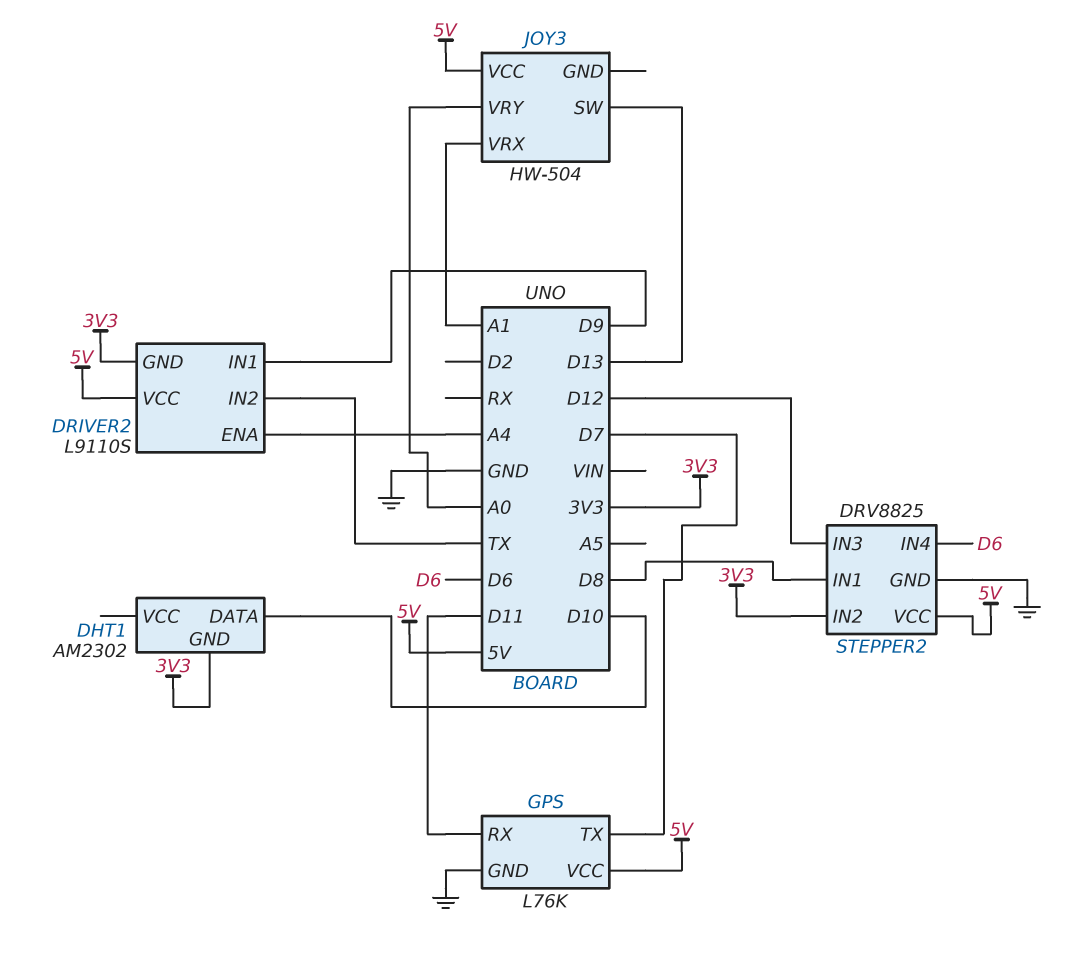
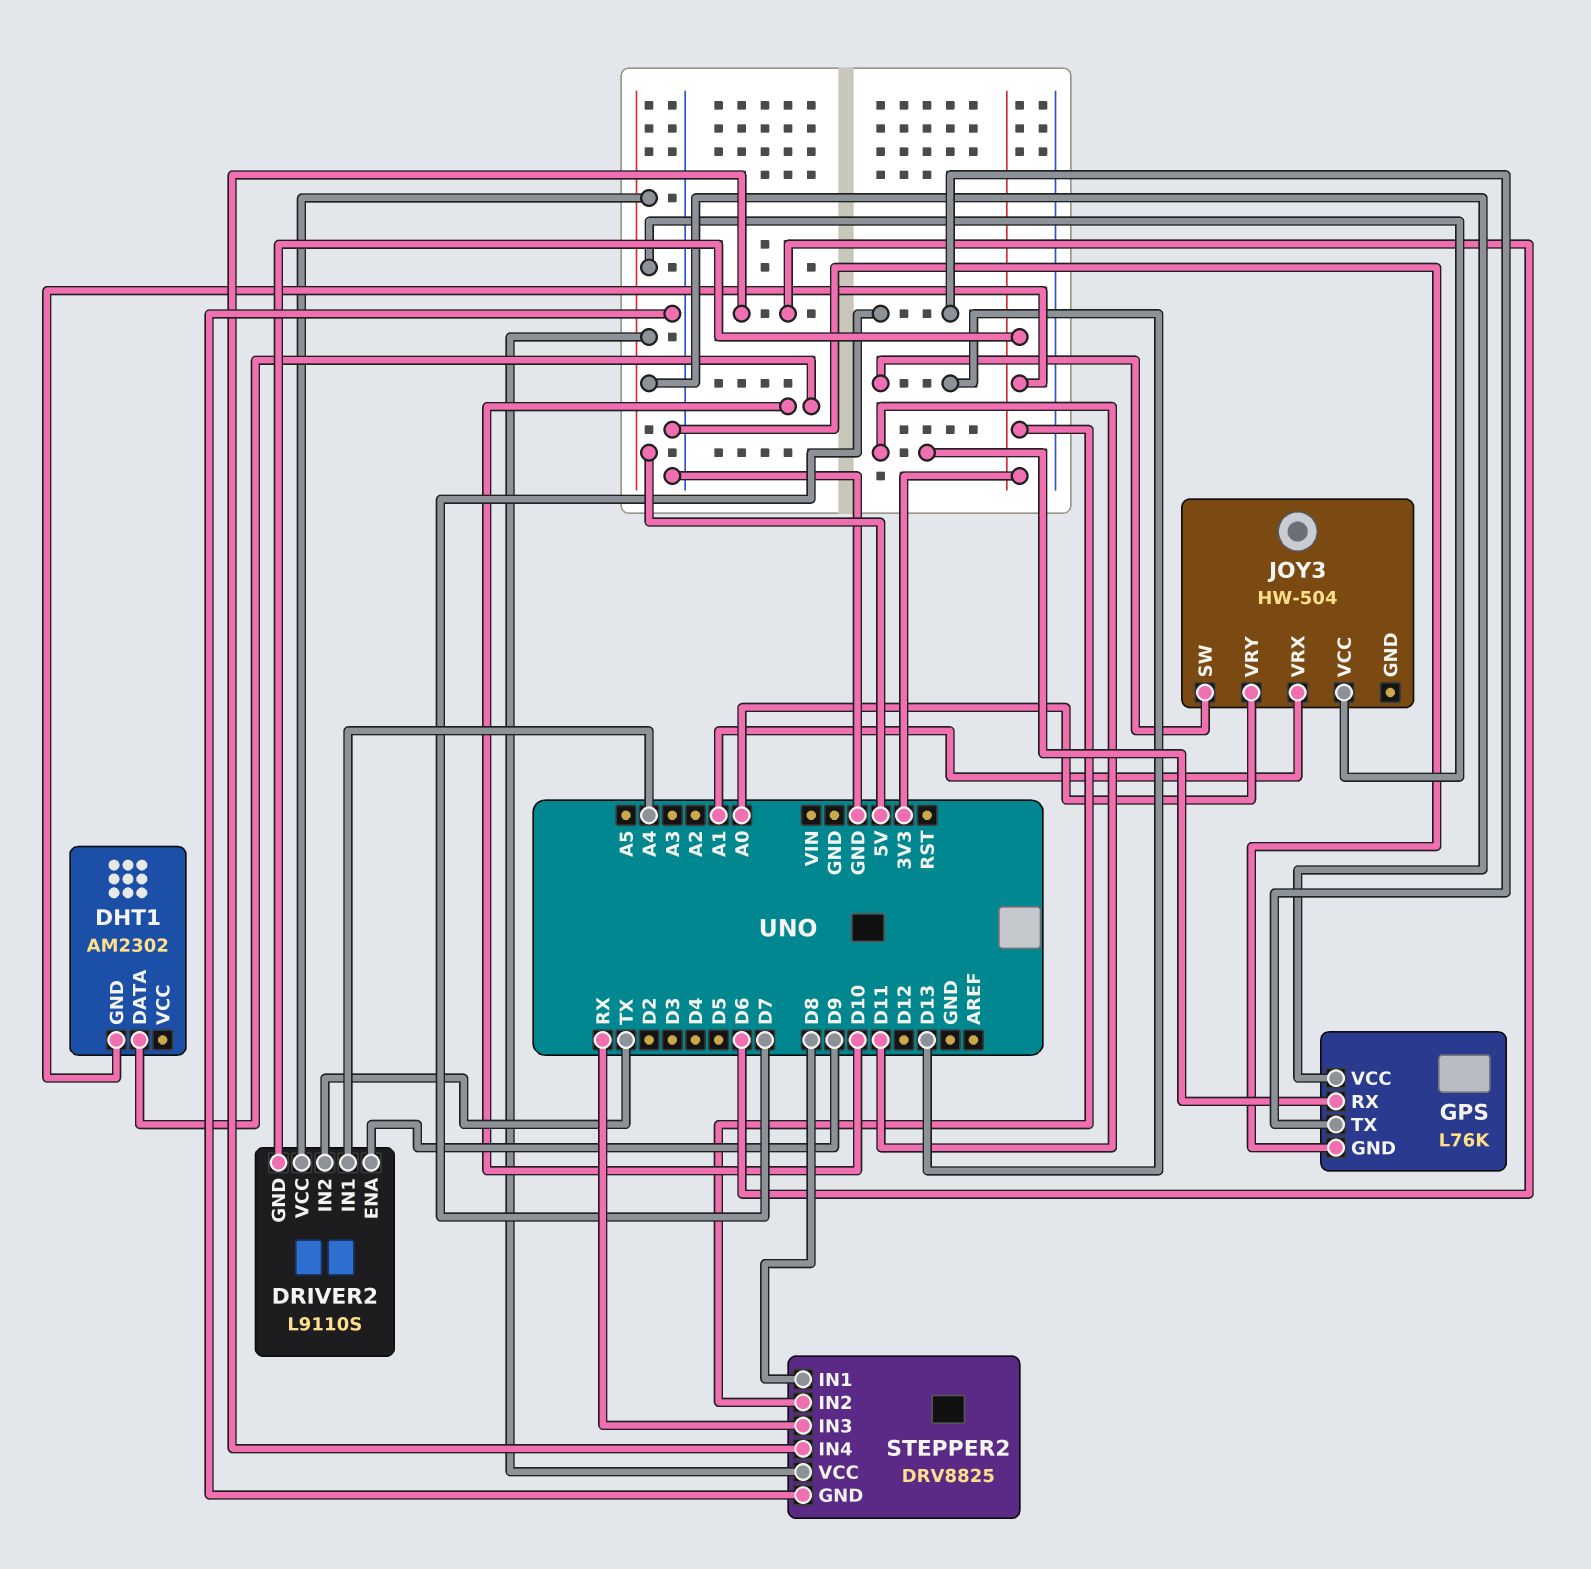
DRIVER2 pin ENA: A4 -> D9
DRIVER2 pin IN1: D9 -> A4
STEPPER2 pin IN3: D12 -> RX

